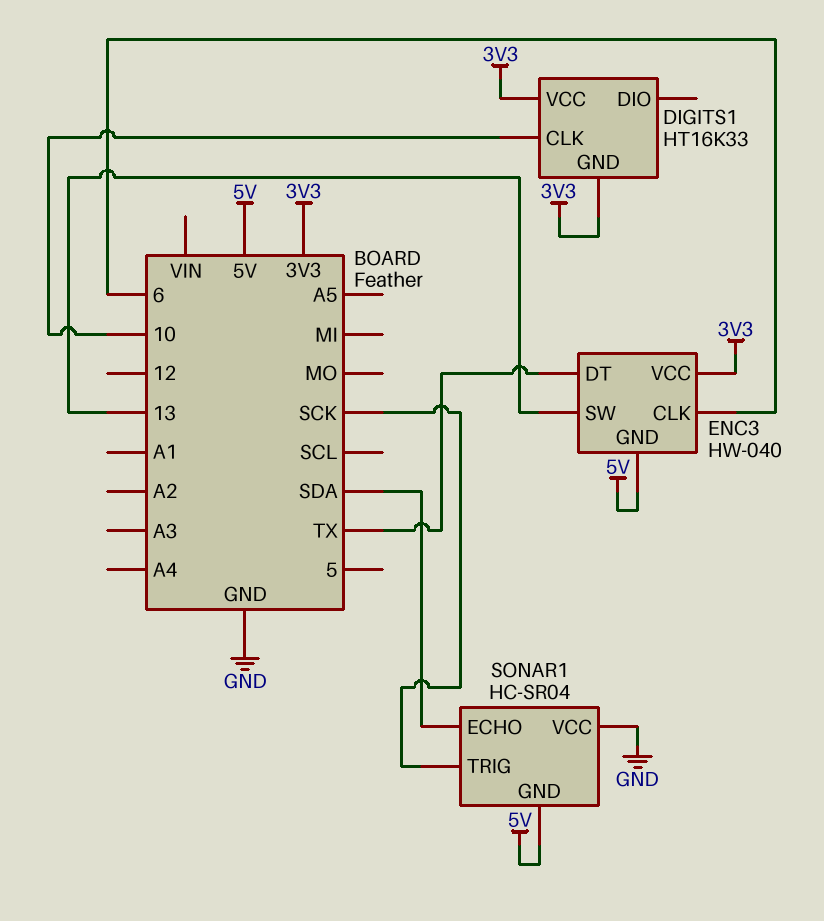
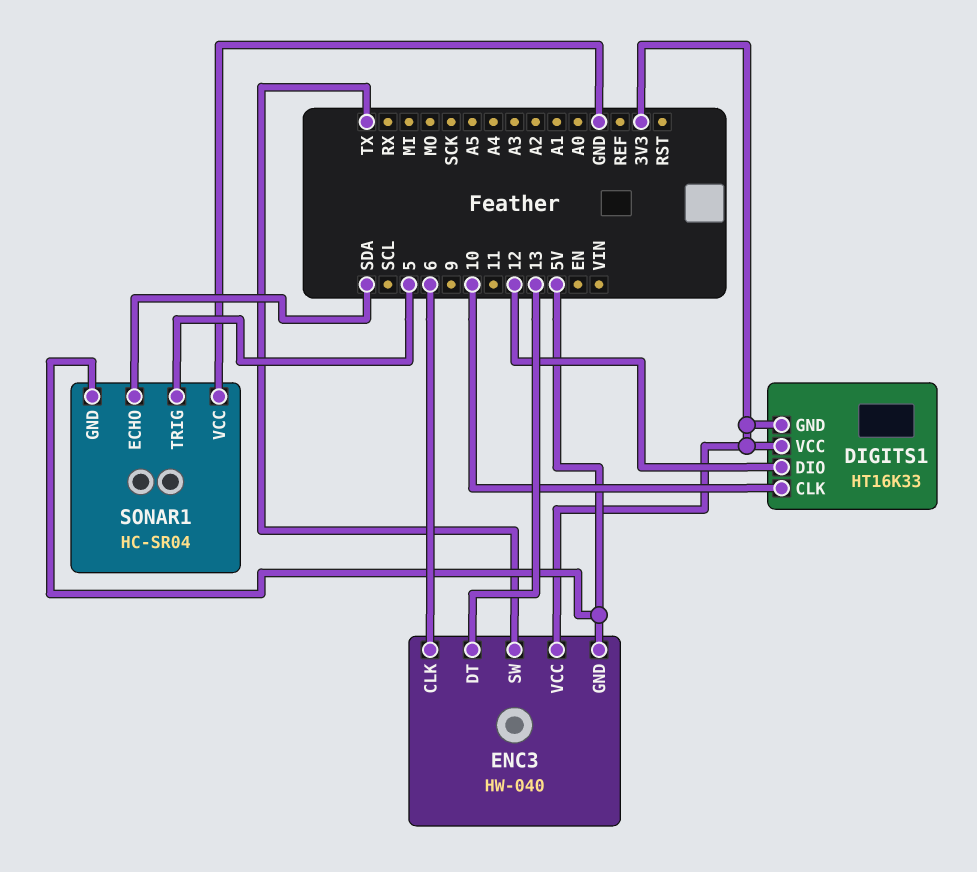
DIGITS1 pin DIO: none -> 12
ENC3 pin DT: TX -> 13
ENC3 pin SW: 13 -> TX
SONAR1 pin TRIG: SCK -> 5

